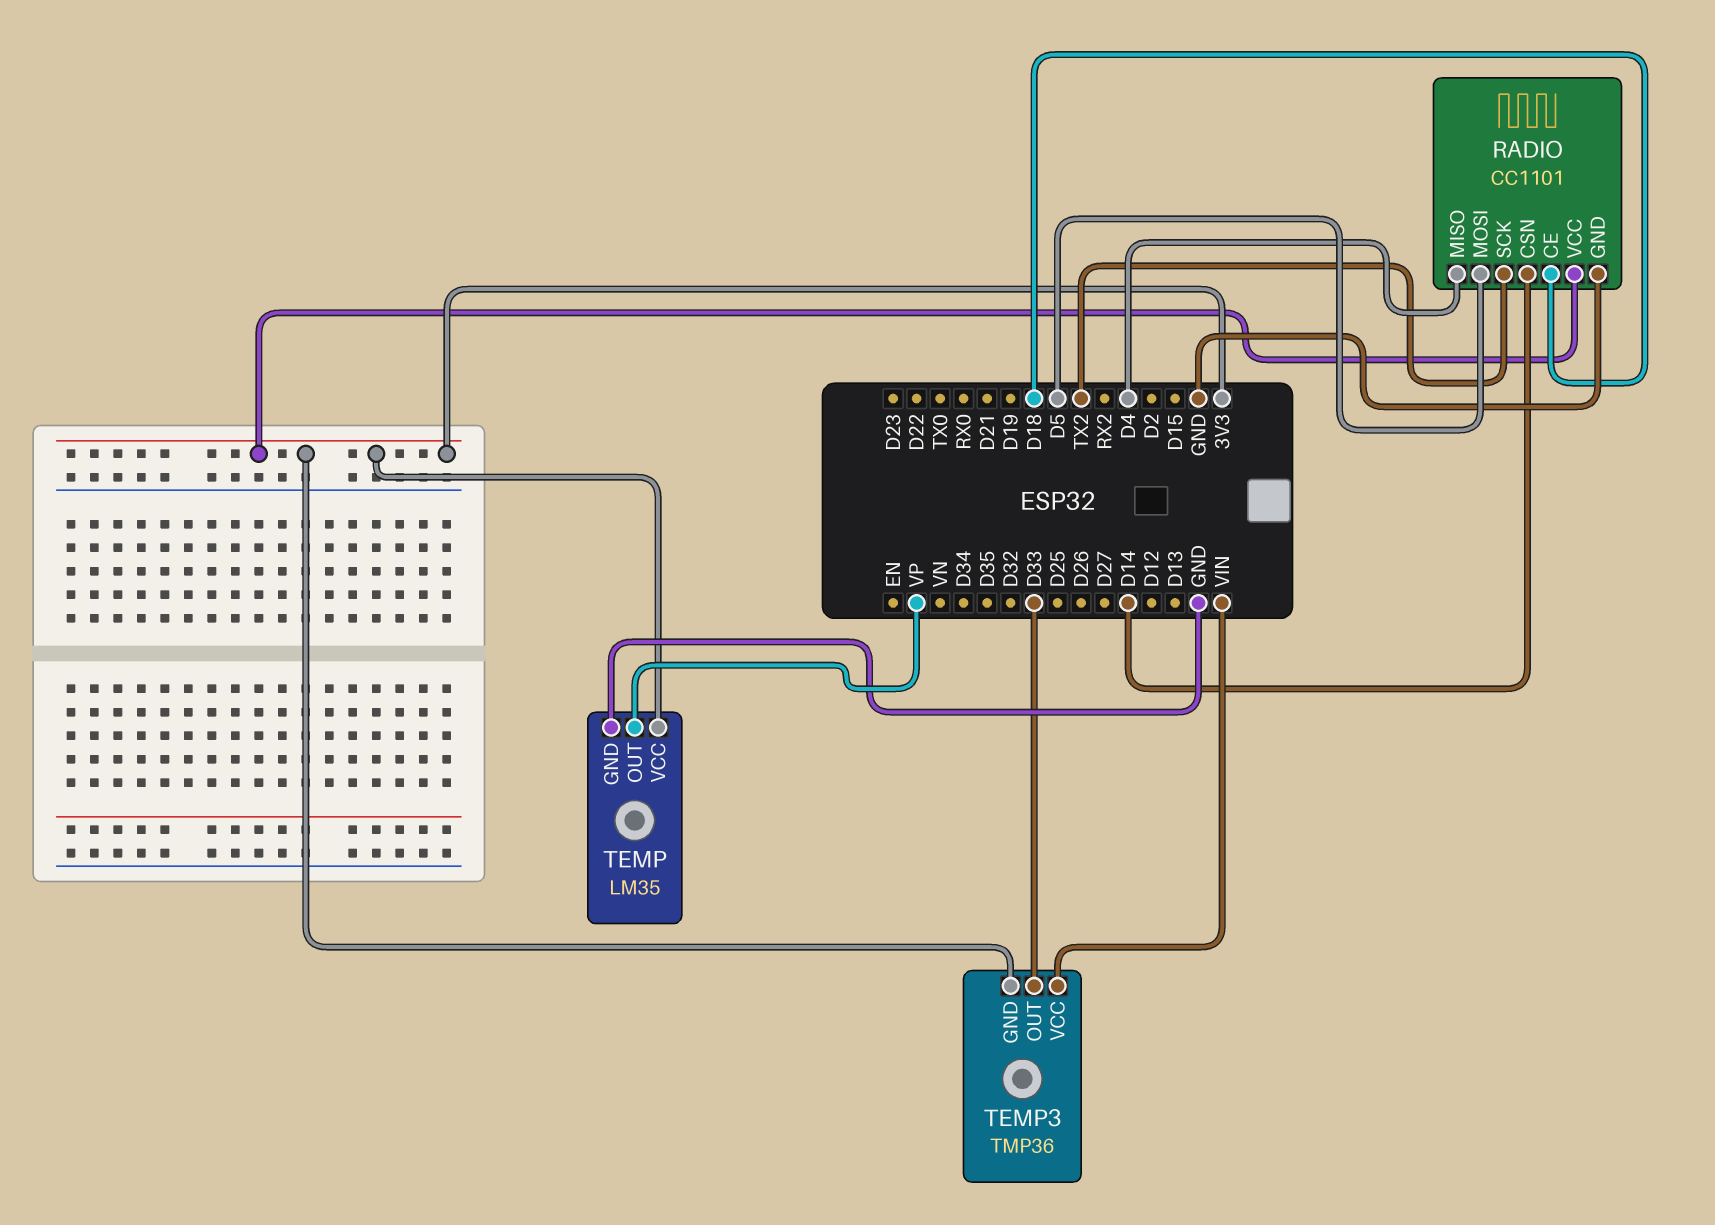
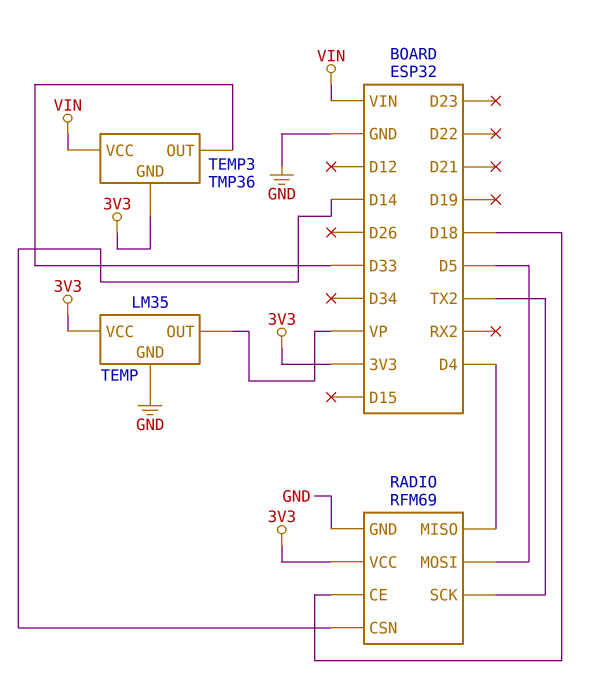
RADIO: CC1101 -> RFM69

